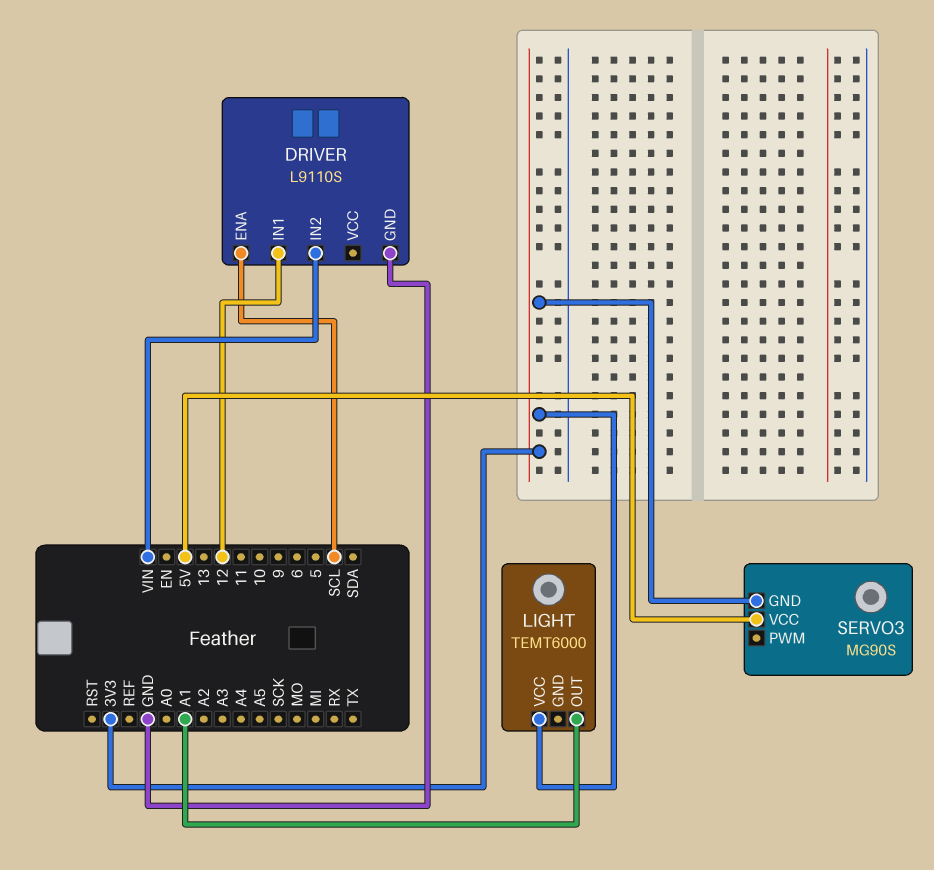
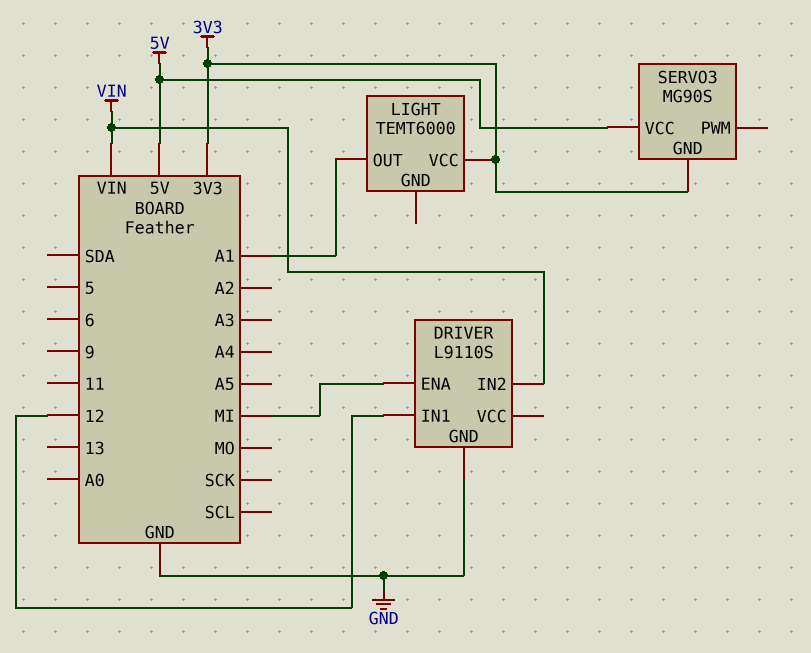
DRIVER pin ENA: SCL -> MI

